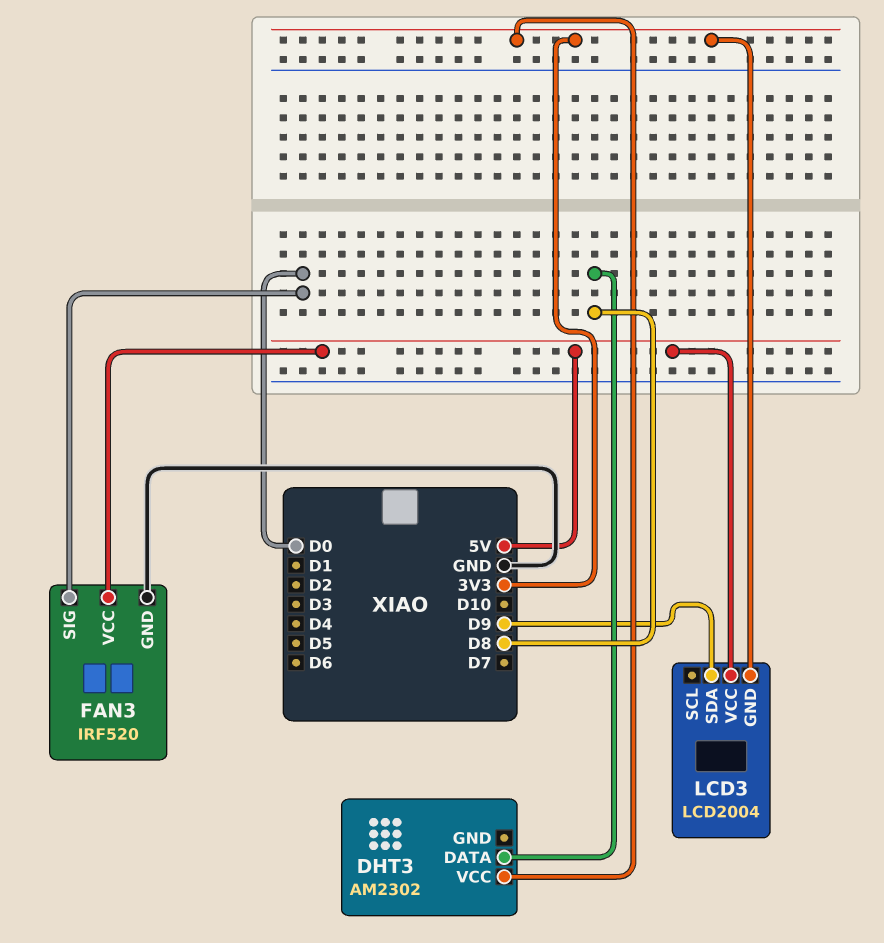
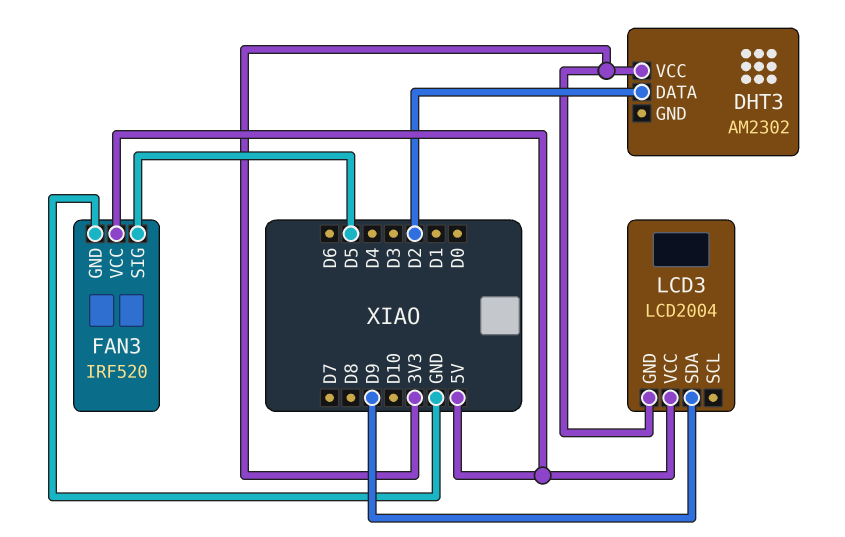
DHT3 pin DATA: D8 -> D2
FAN3 pin SIG: D0 -> D5

